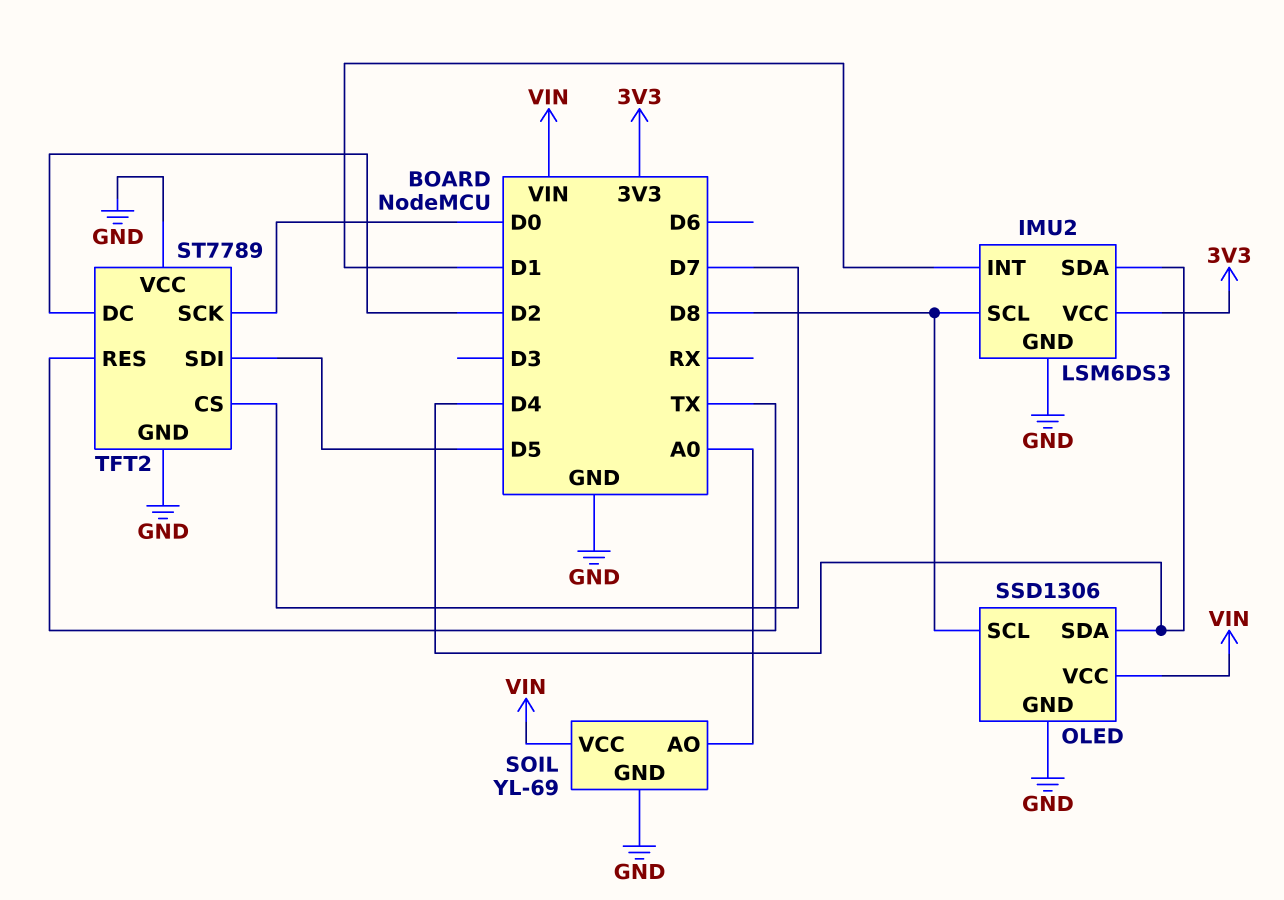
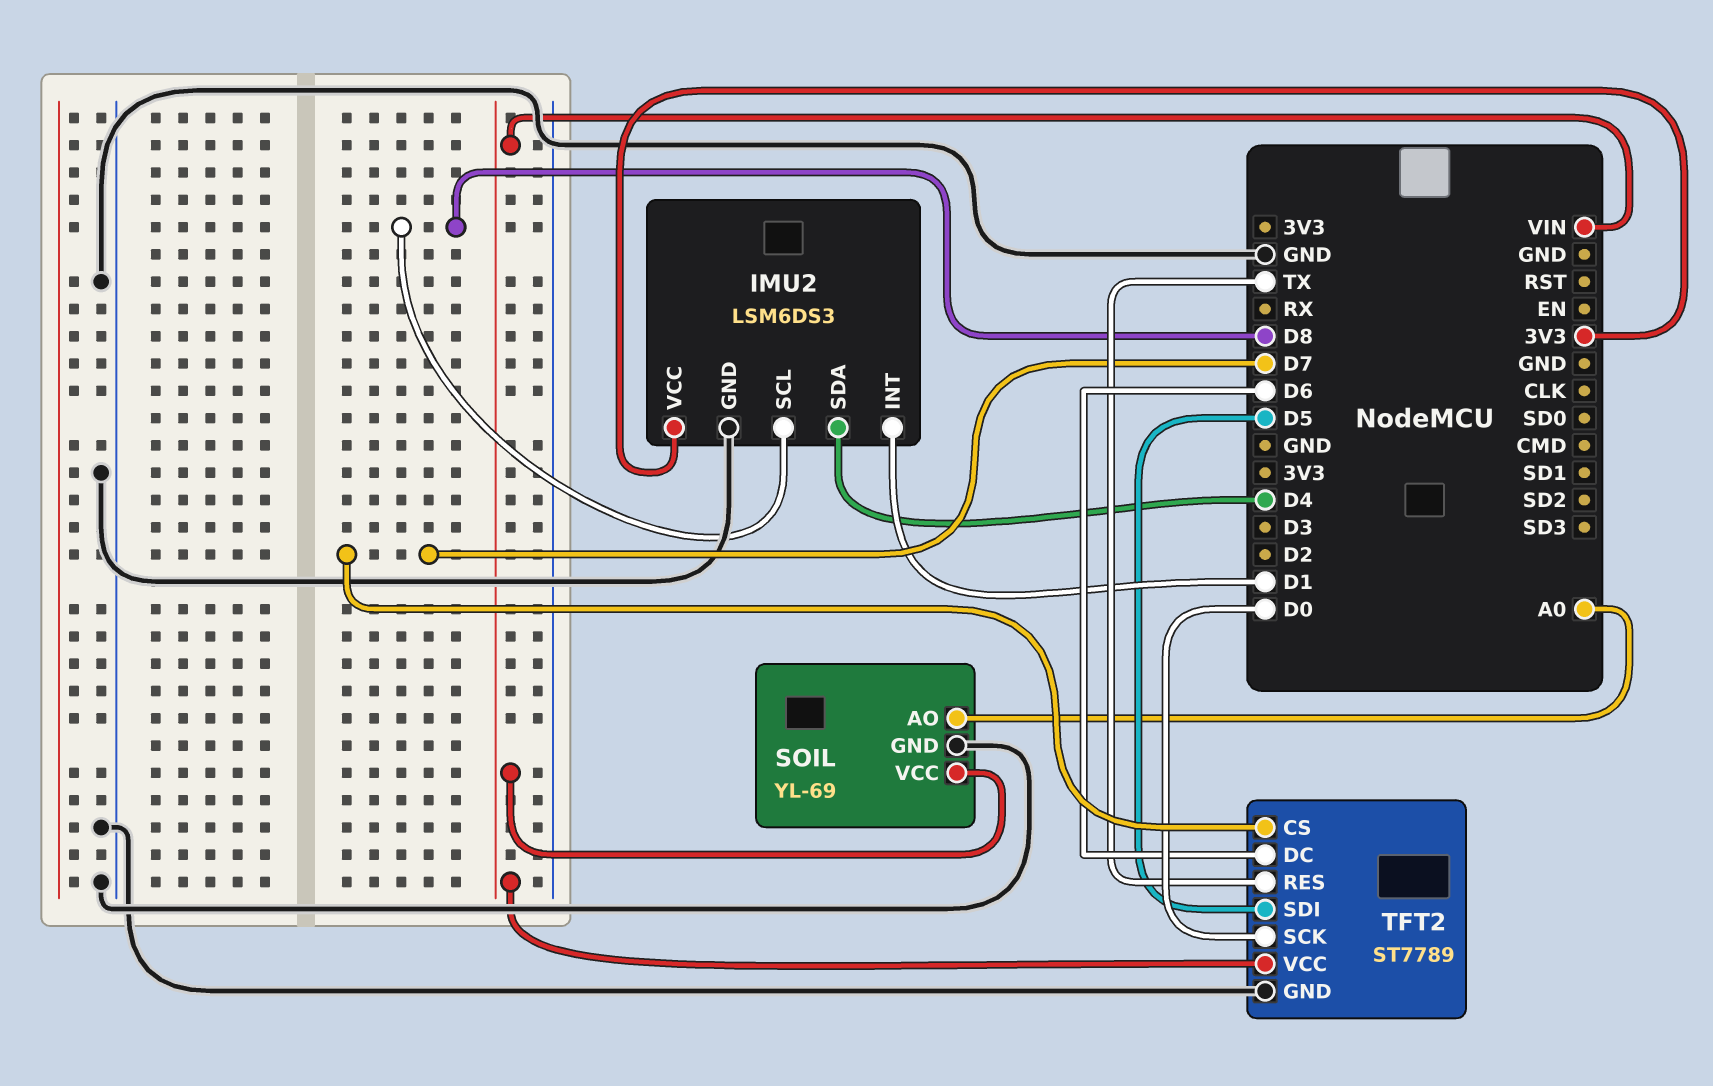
OLED: SSD1306 -> none
OLED pin GND: GND -> none
OLED pin SCL: D8 -> none
OLED pin SDA: D4 -> none
OLED pin VCC: VIN -> none
TFT2 pin DC: D2 -> D6
TFT2 pin VCC: GND -> VIN

